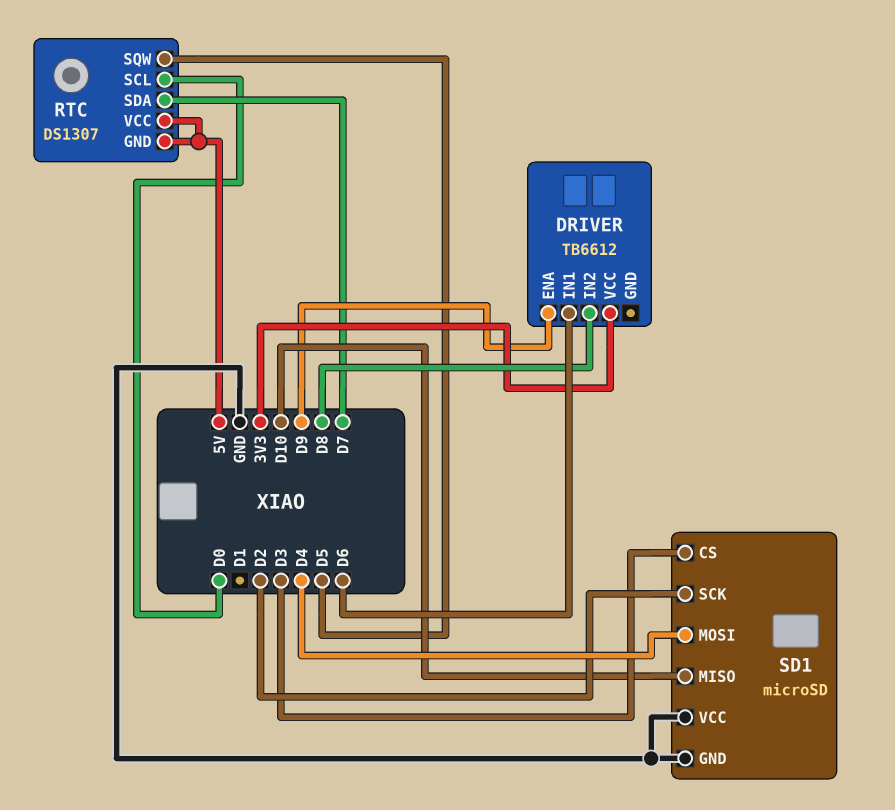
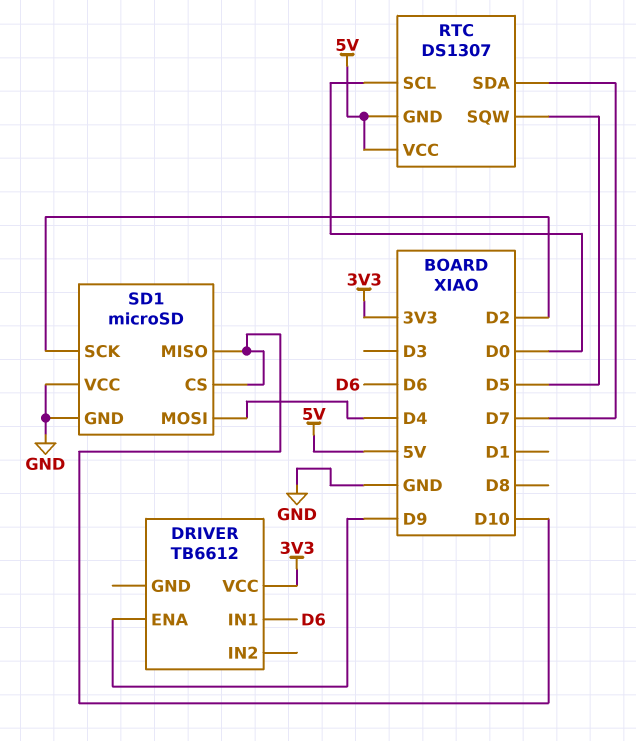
DRIVER pin IN2: D8 -> none
SD1 pin CS: D3 -> D10

